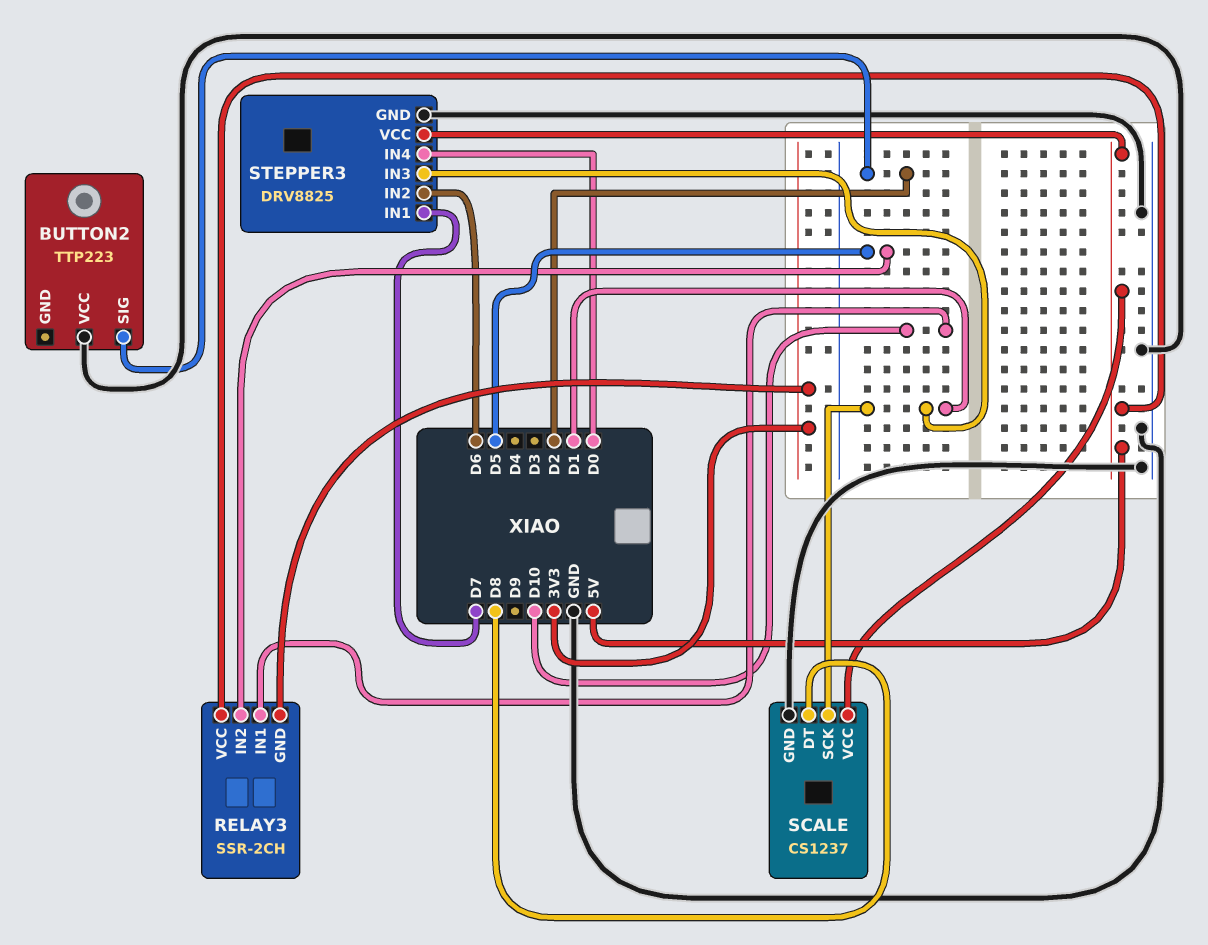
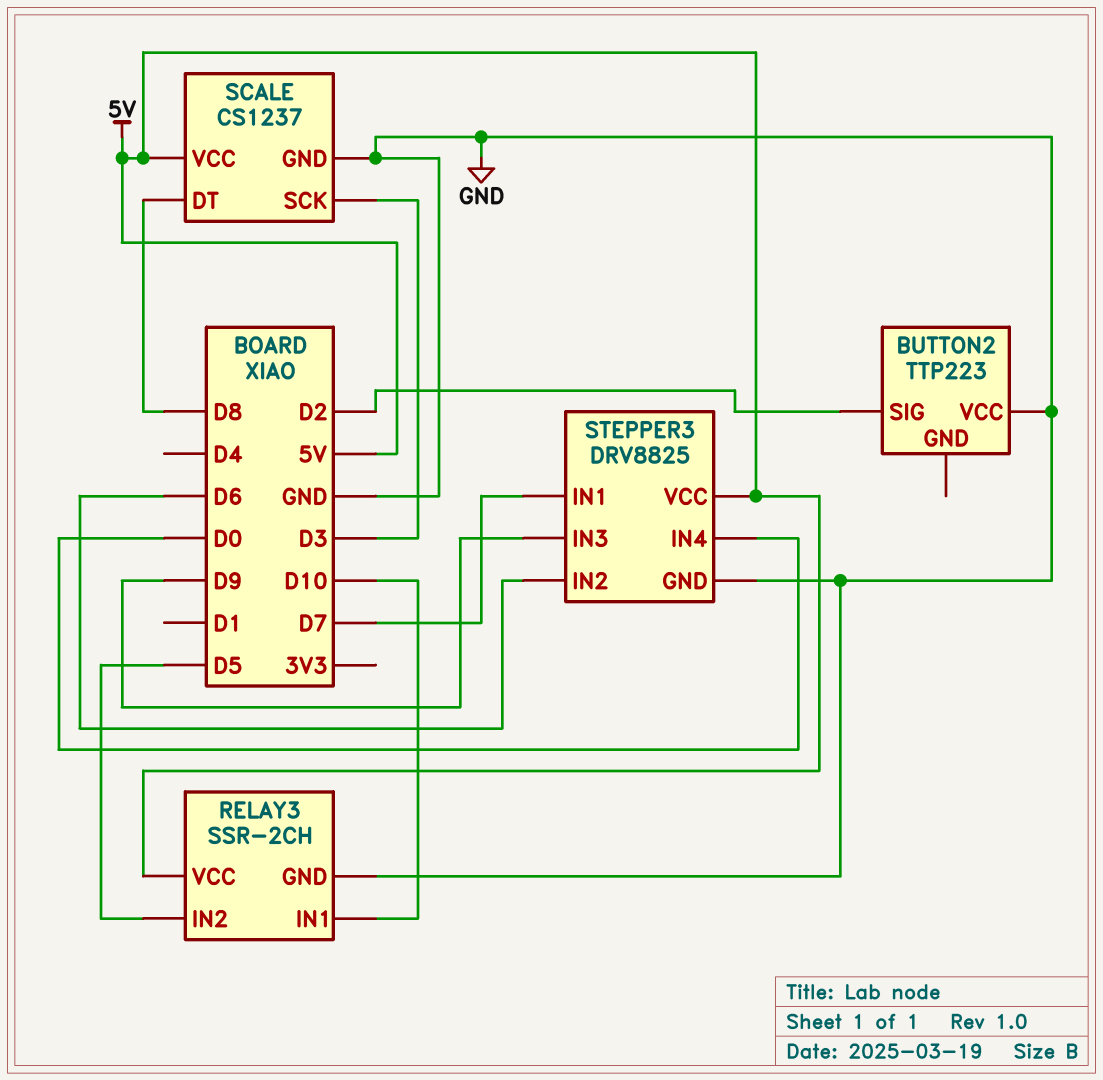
RELAY3 pin GND: 3V3 -> GND
SCALE pin SCK: D1 -> D3
STEPPER3 pin IN3: D1 -> D9

